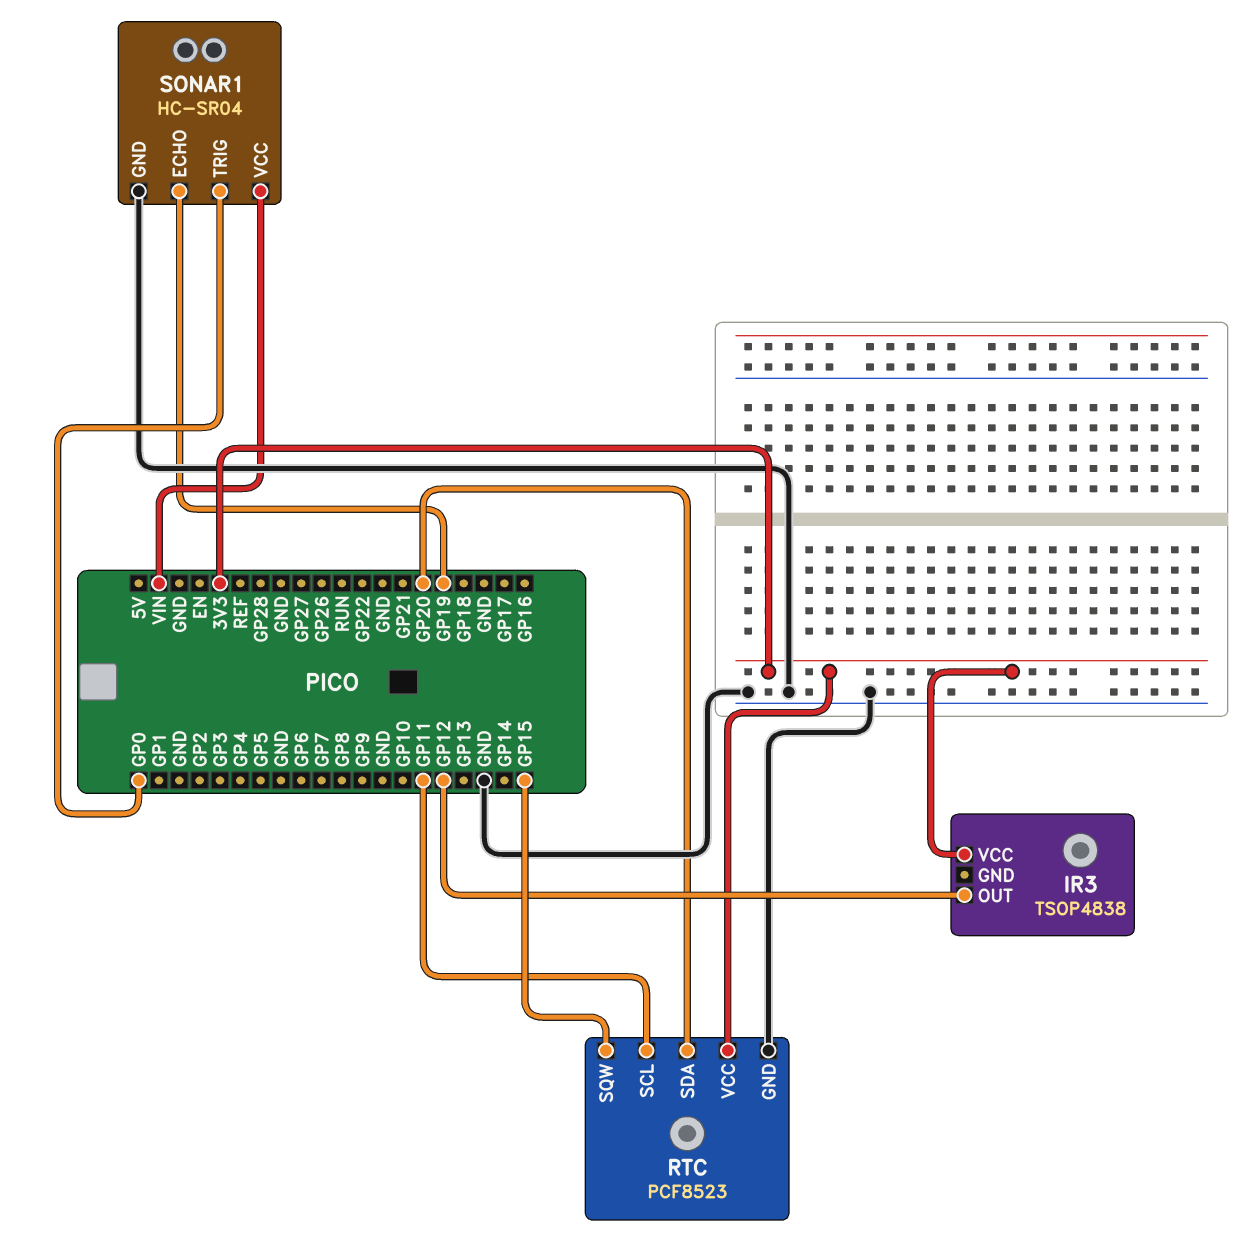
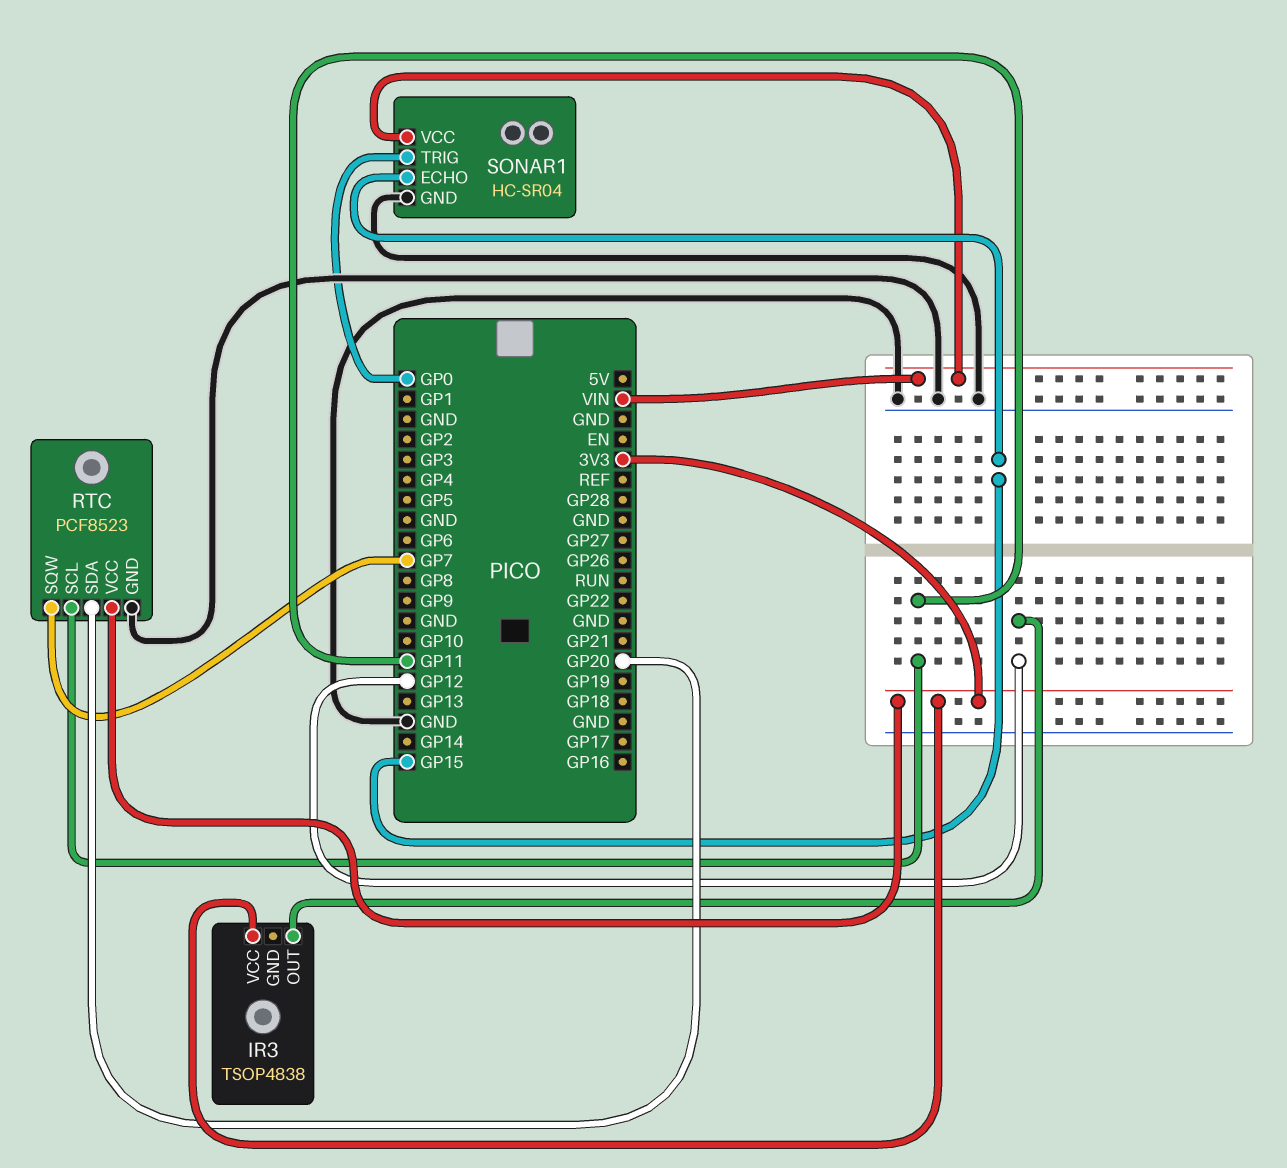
RTC pin SQW: GP15 -> GP7
SONAR1 pin ECHO: GP19 -> GP15

